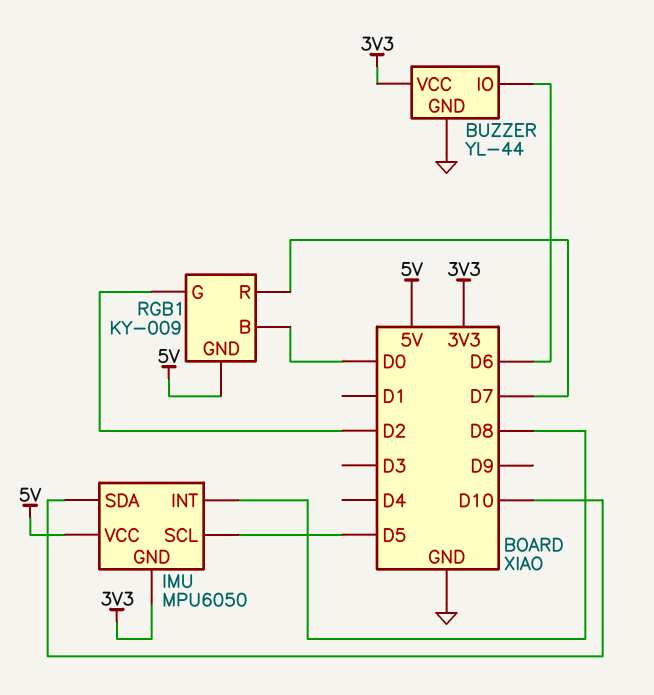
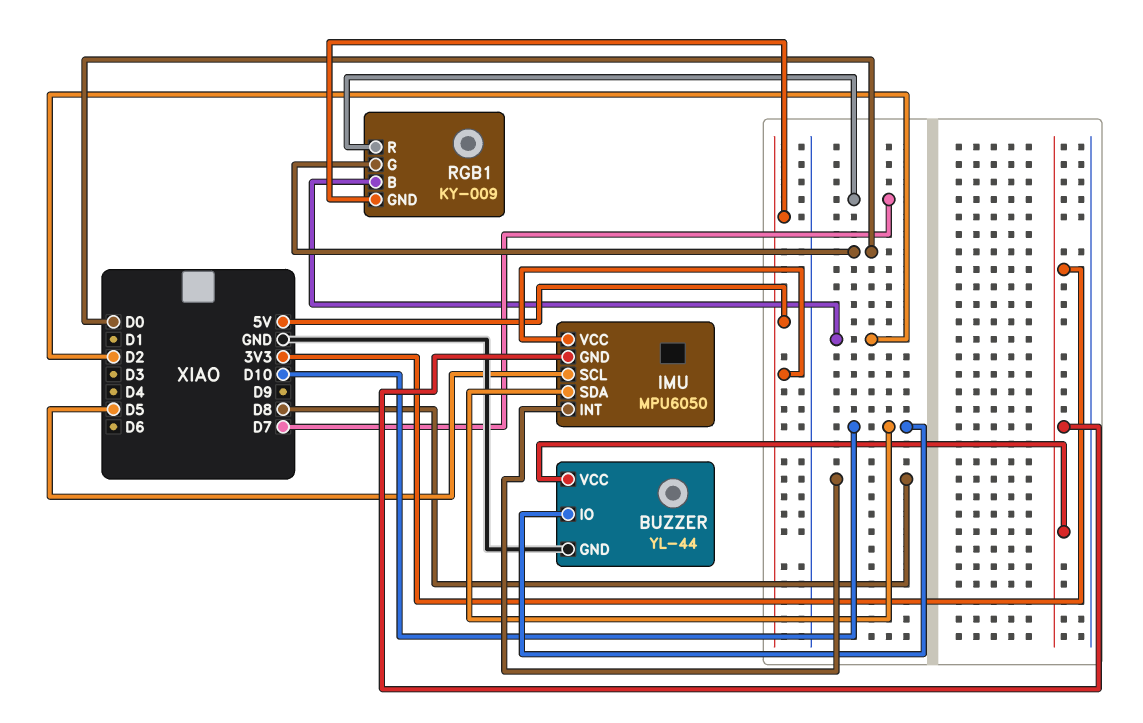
BUZZER pin IO: D6 -> D10
RGB1 pin B: D0 -> D2
RGB1 pin G: D2 -> D0

